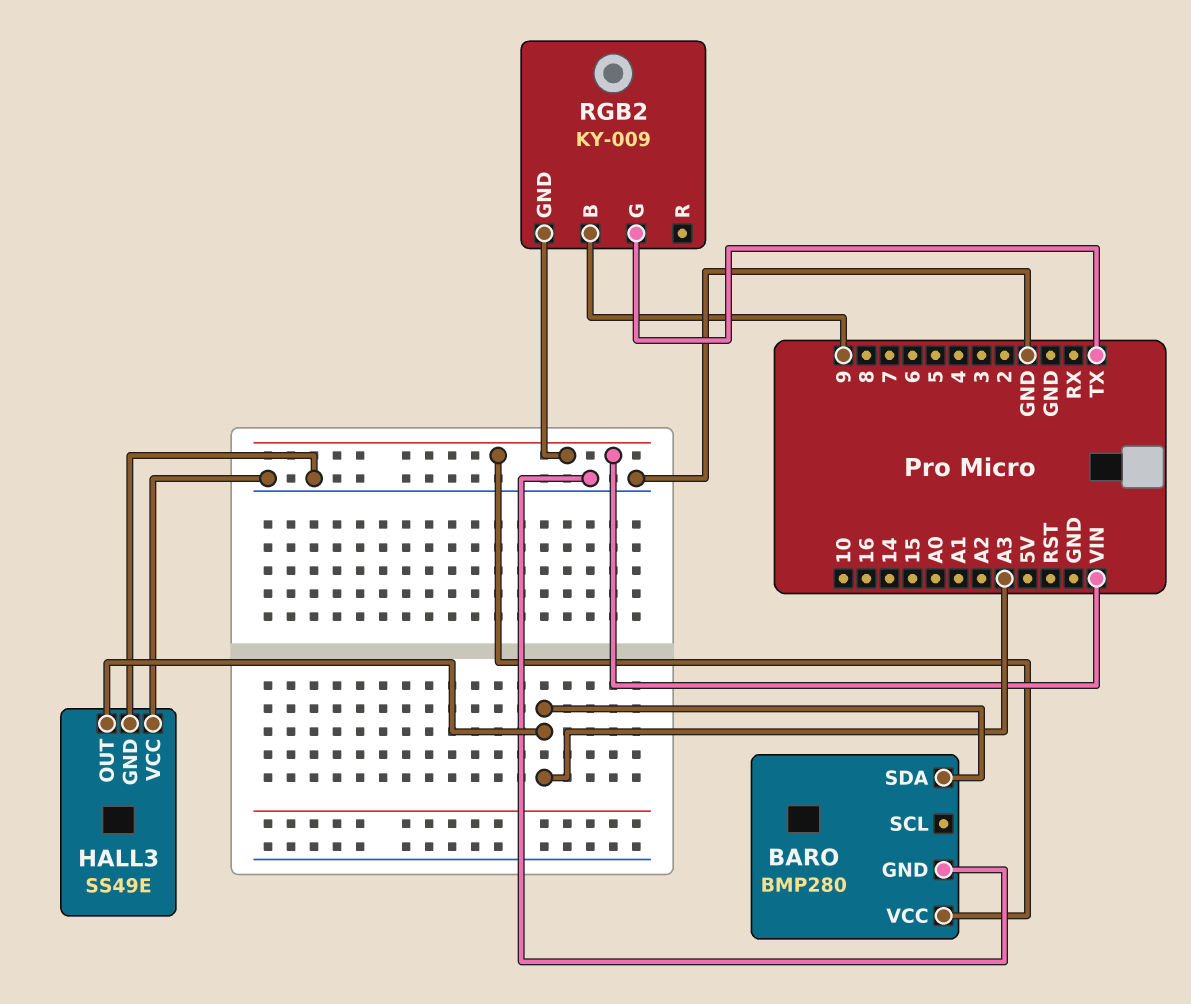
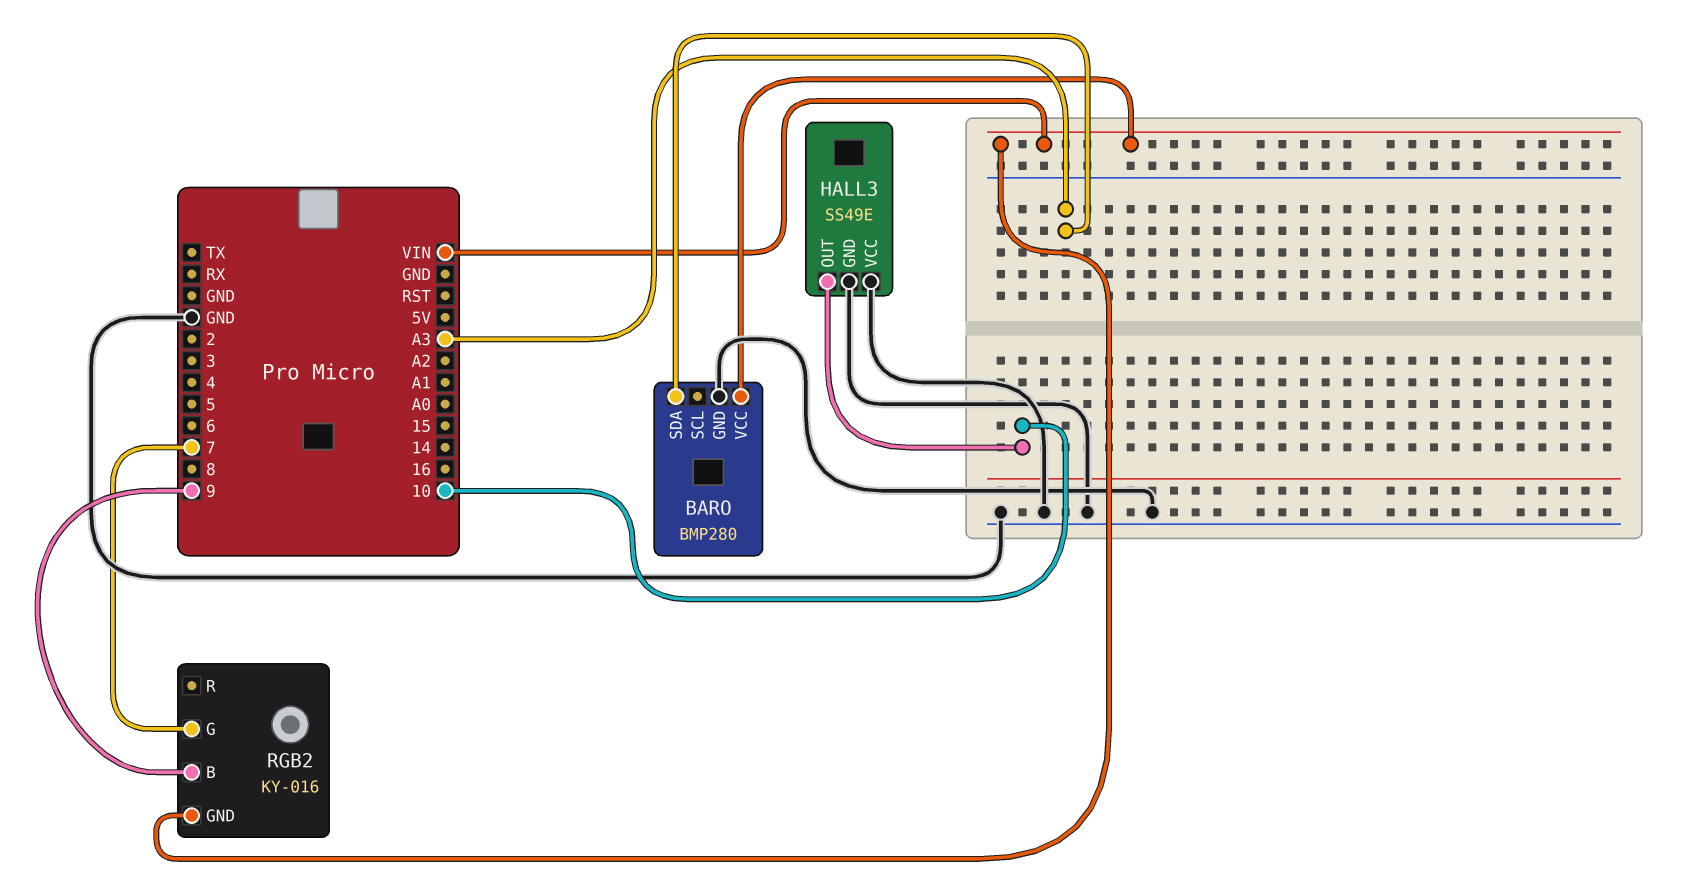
HALL3 pin OUT: A3 -> 10
RGB2: KY-009 -> KY-016
RGB2 pin G: TX -> 7

